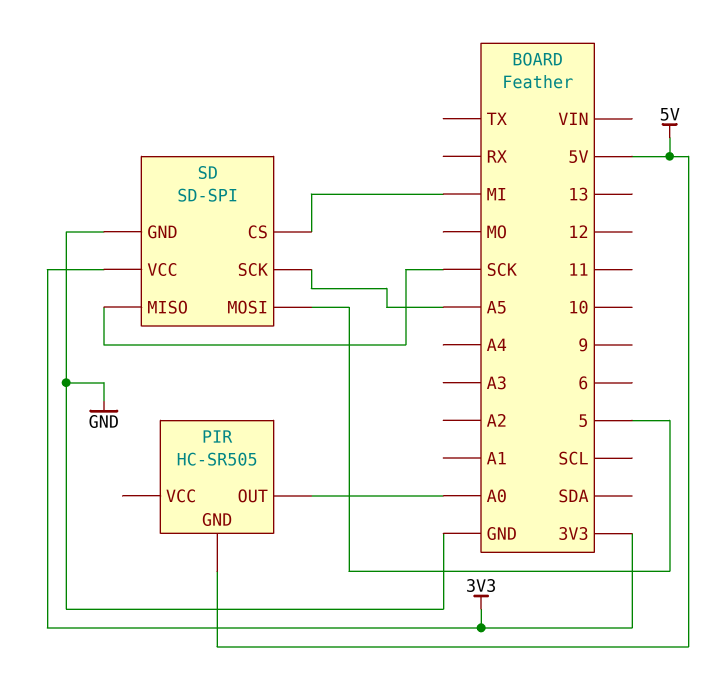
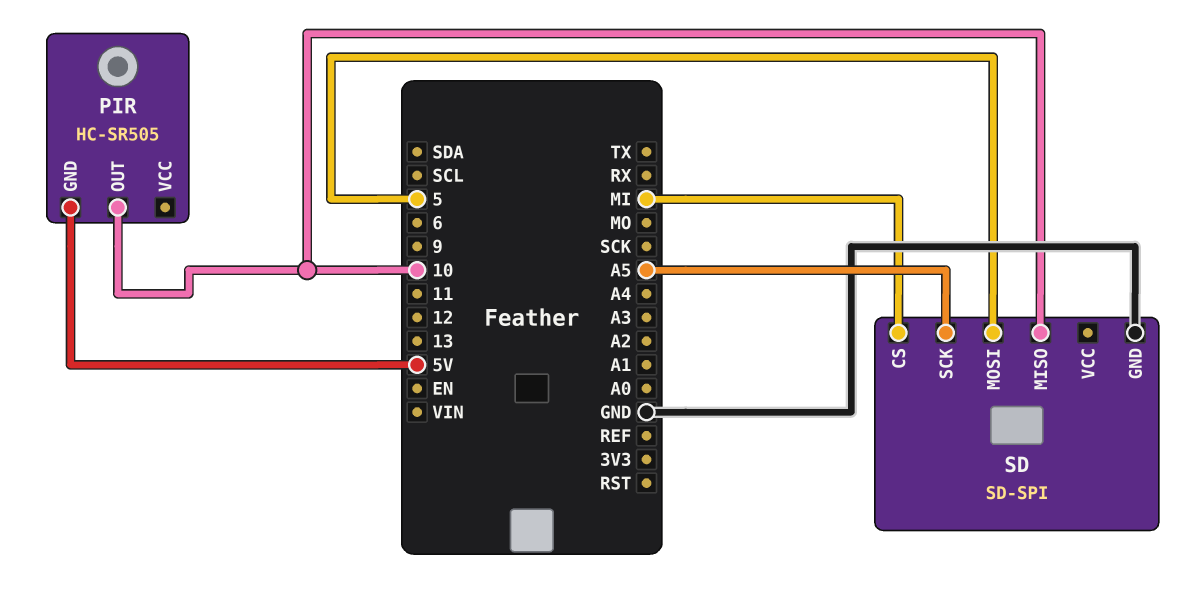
PIR pin OUT: A0 -> 10
SD pin MISO: SCK -> 10
SD pin VCC: 3V3 -> none

